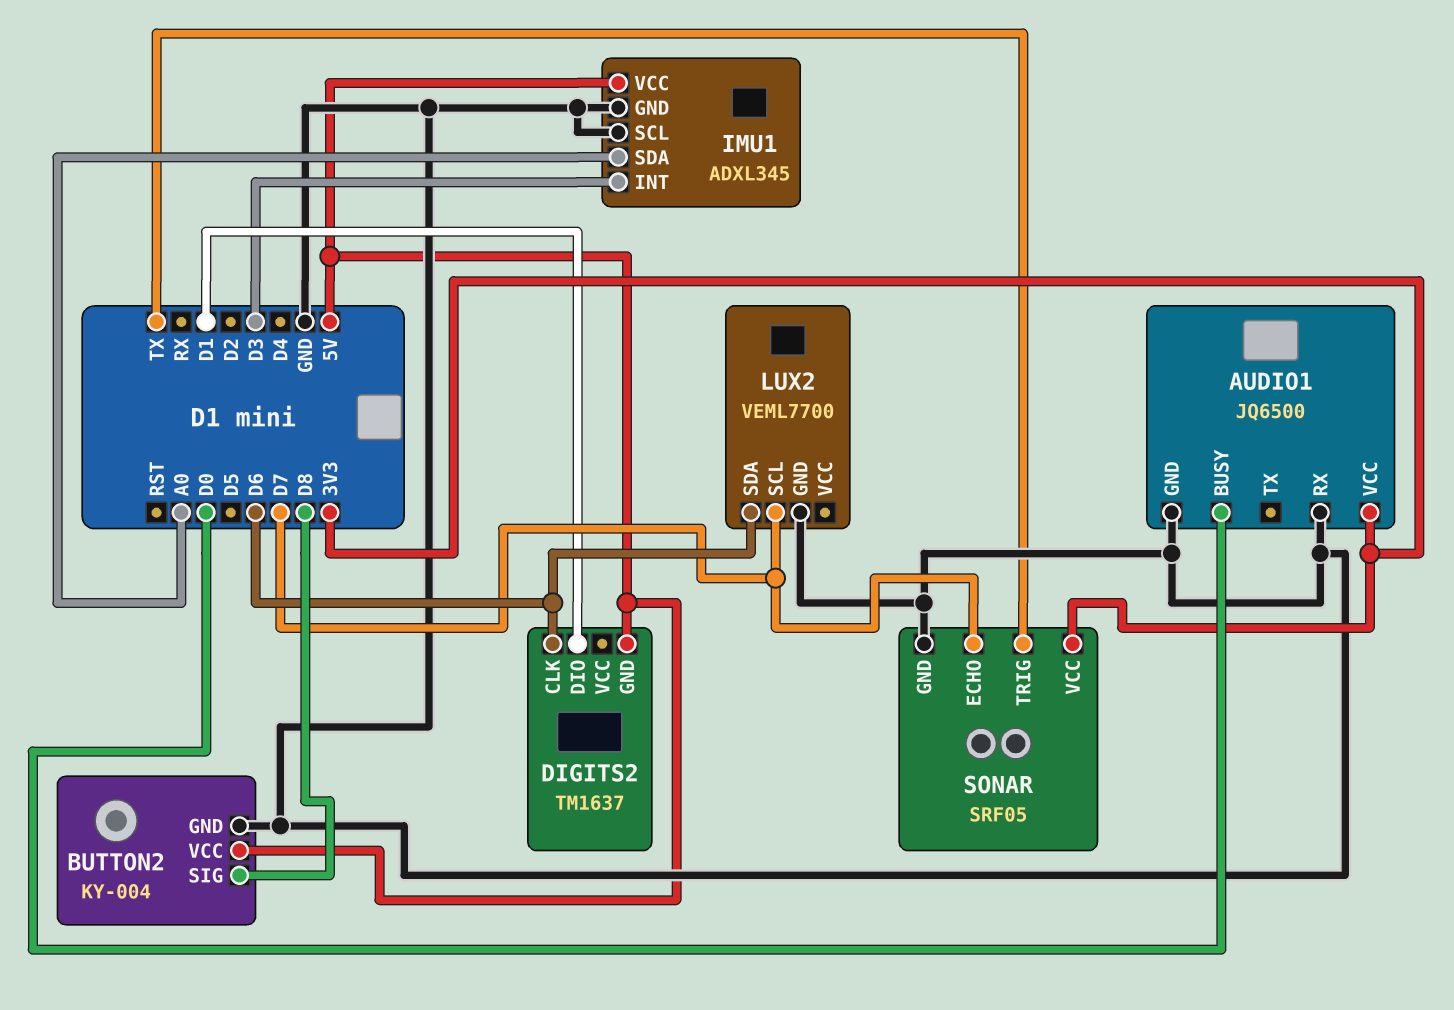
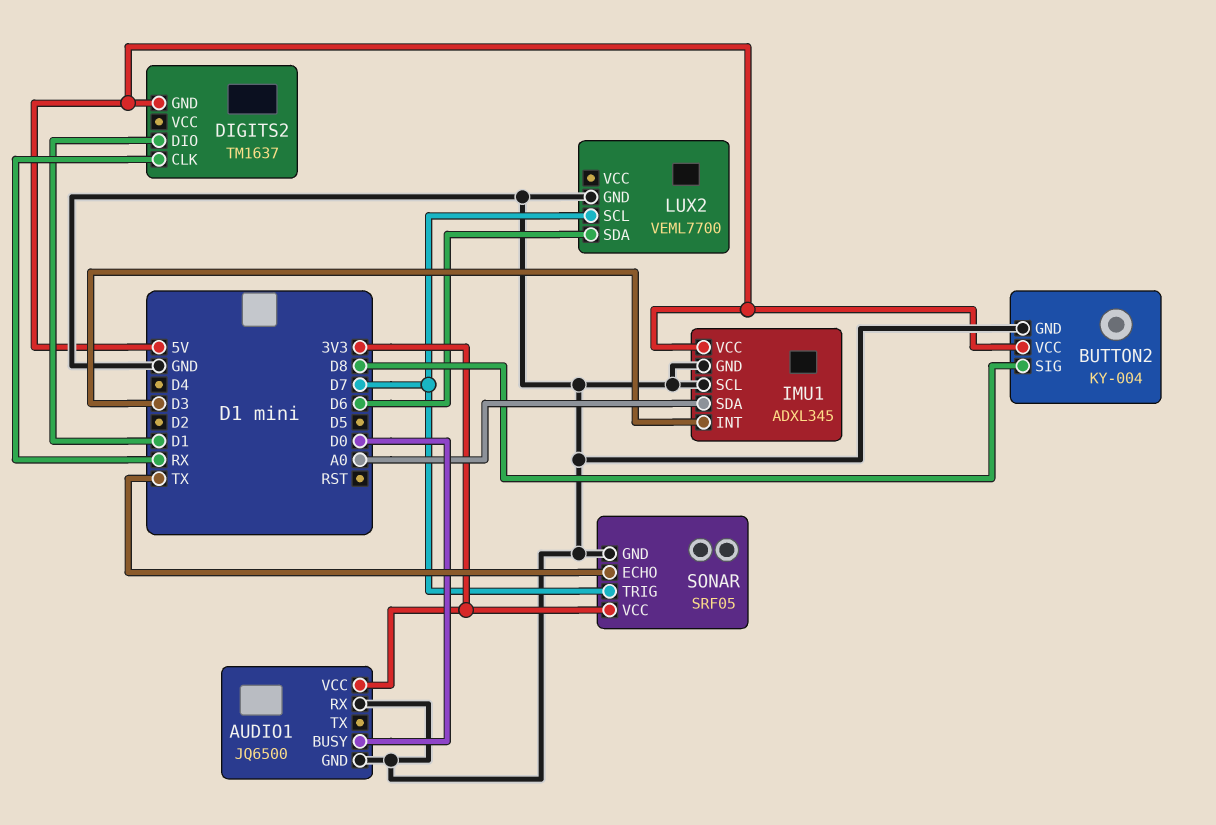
DIGITS2 pin CLK: D6 -> RX
SONAR pin ECHO: D7 -> TX
SONAR pin TRIG: TX -> D7

